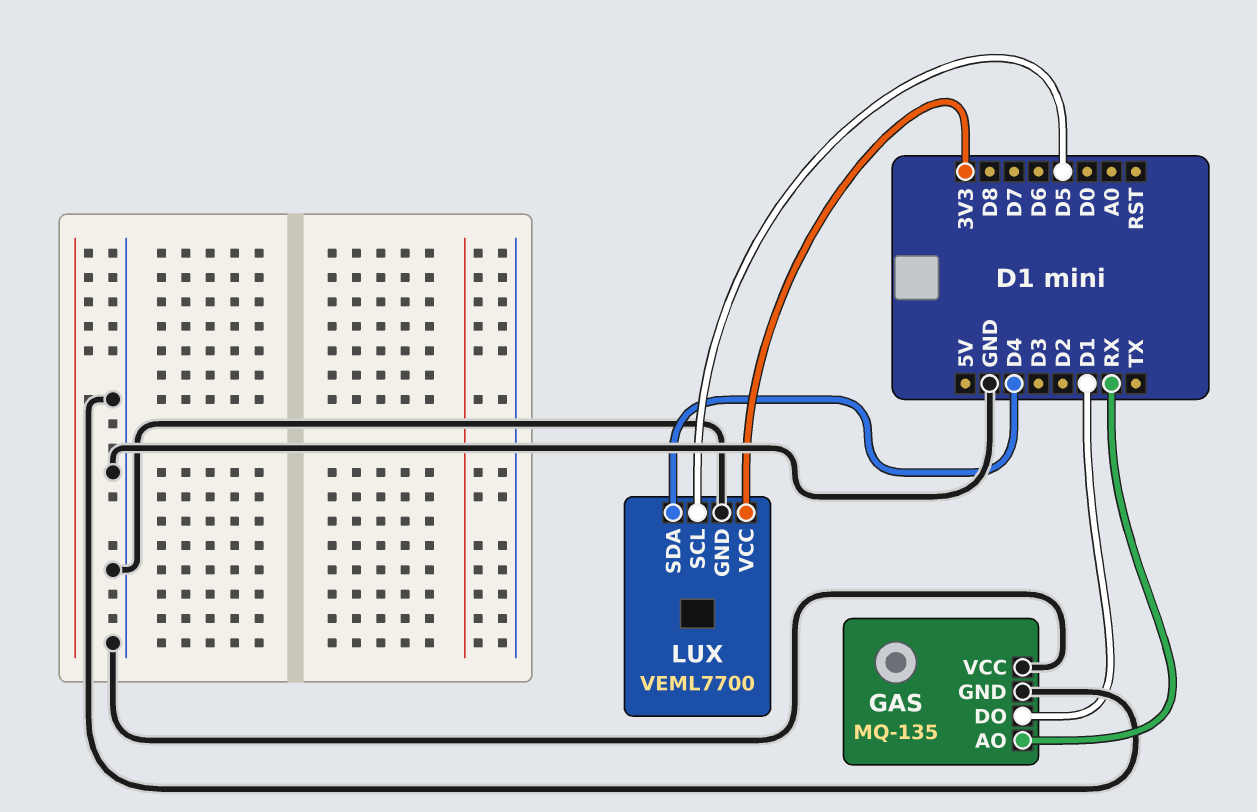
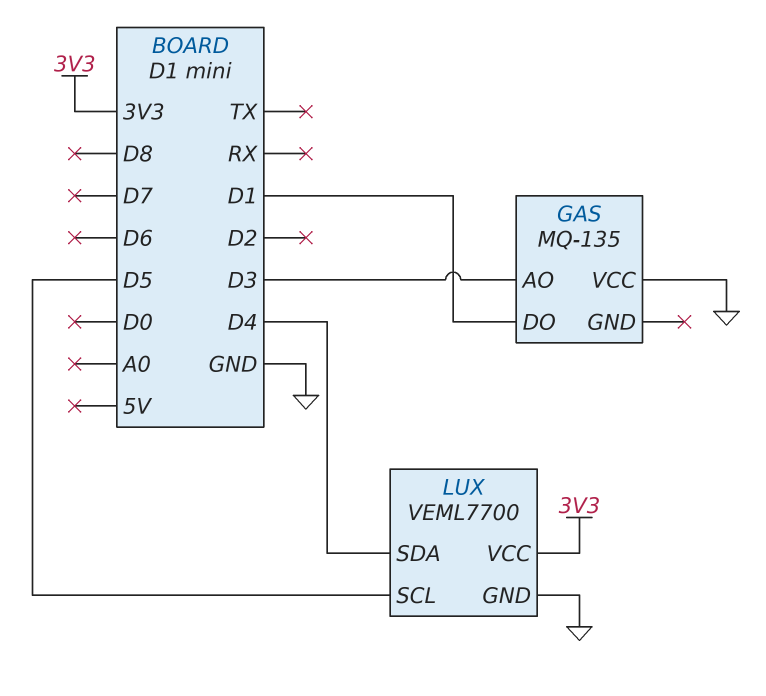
GAS pin AO: RX -> D3
GAS pin GND: GND -> none

